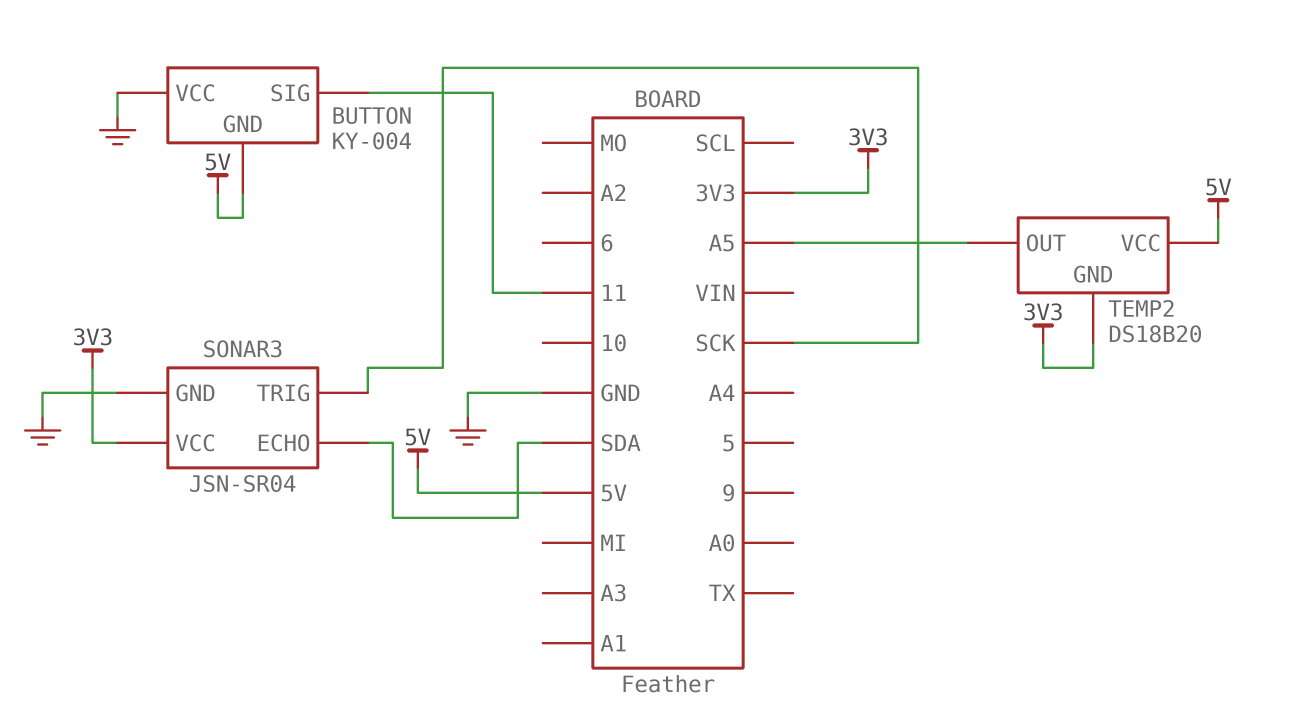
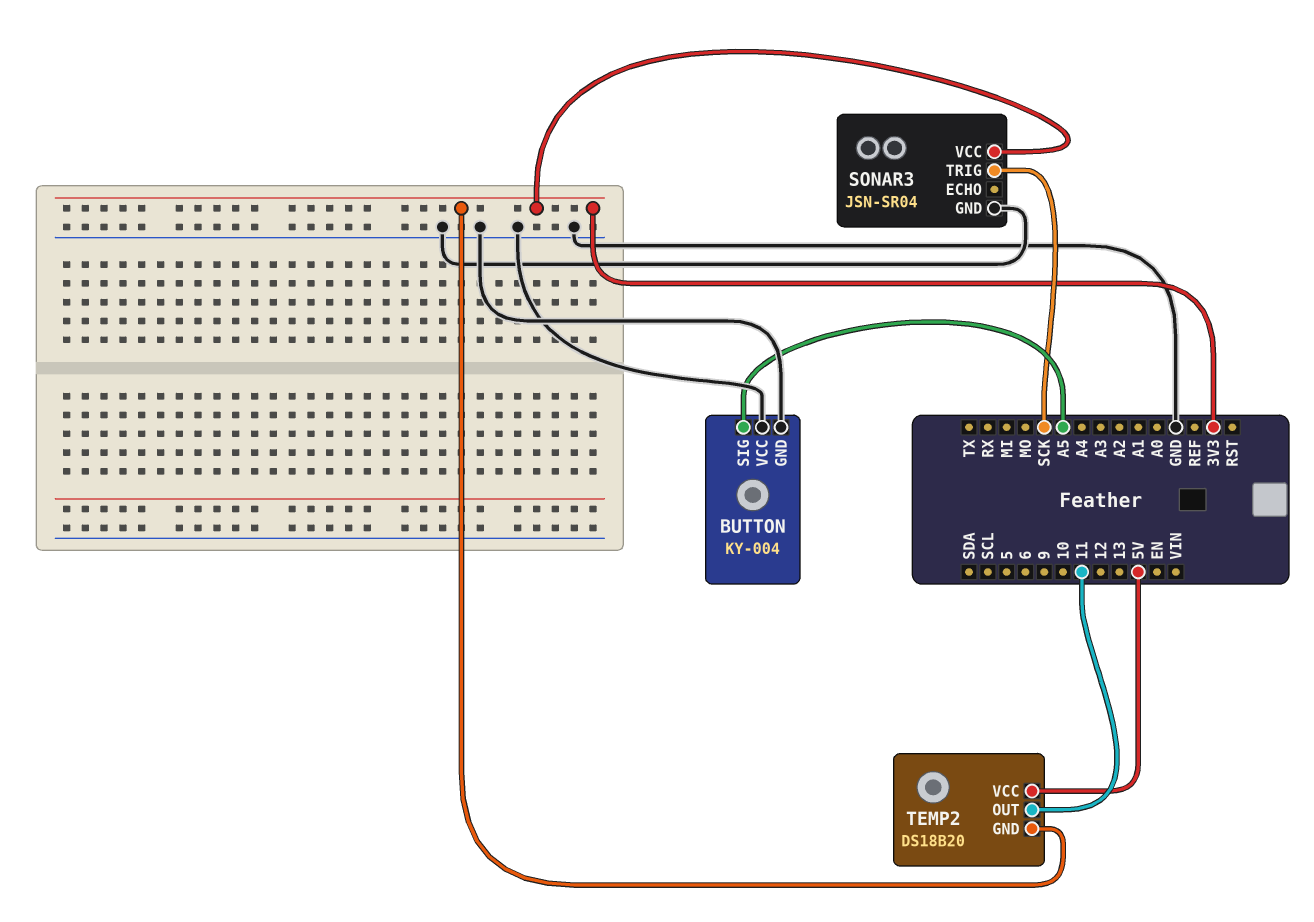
BUTTON pin GND: 5V -> GND
BUTTON pin SIG: 11 -> A5
SONAR3 pin ECHO: SDA -> none
TEMP2 pin OUT: A5 -> 11

